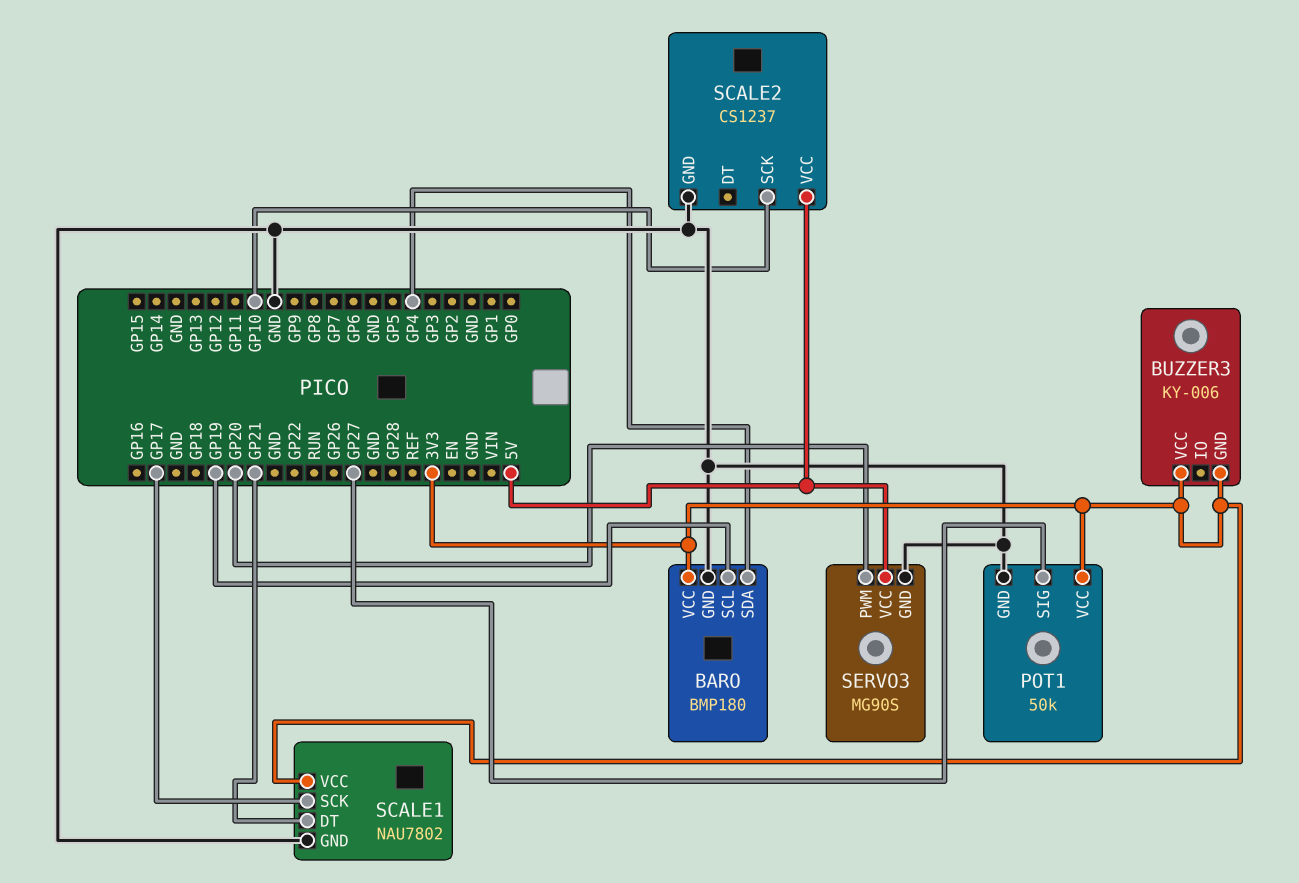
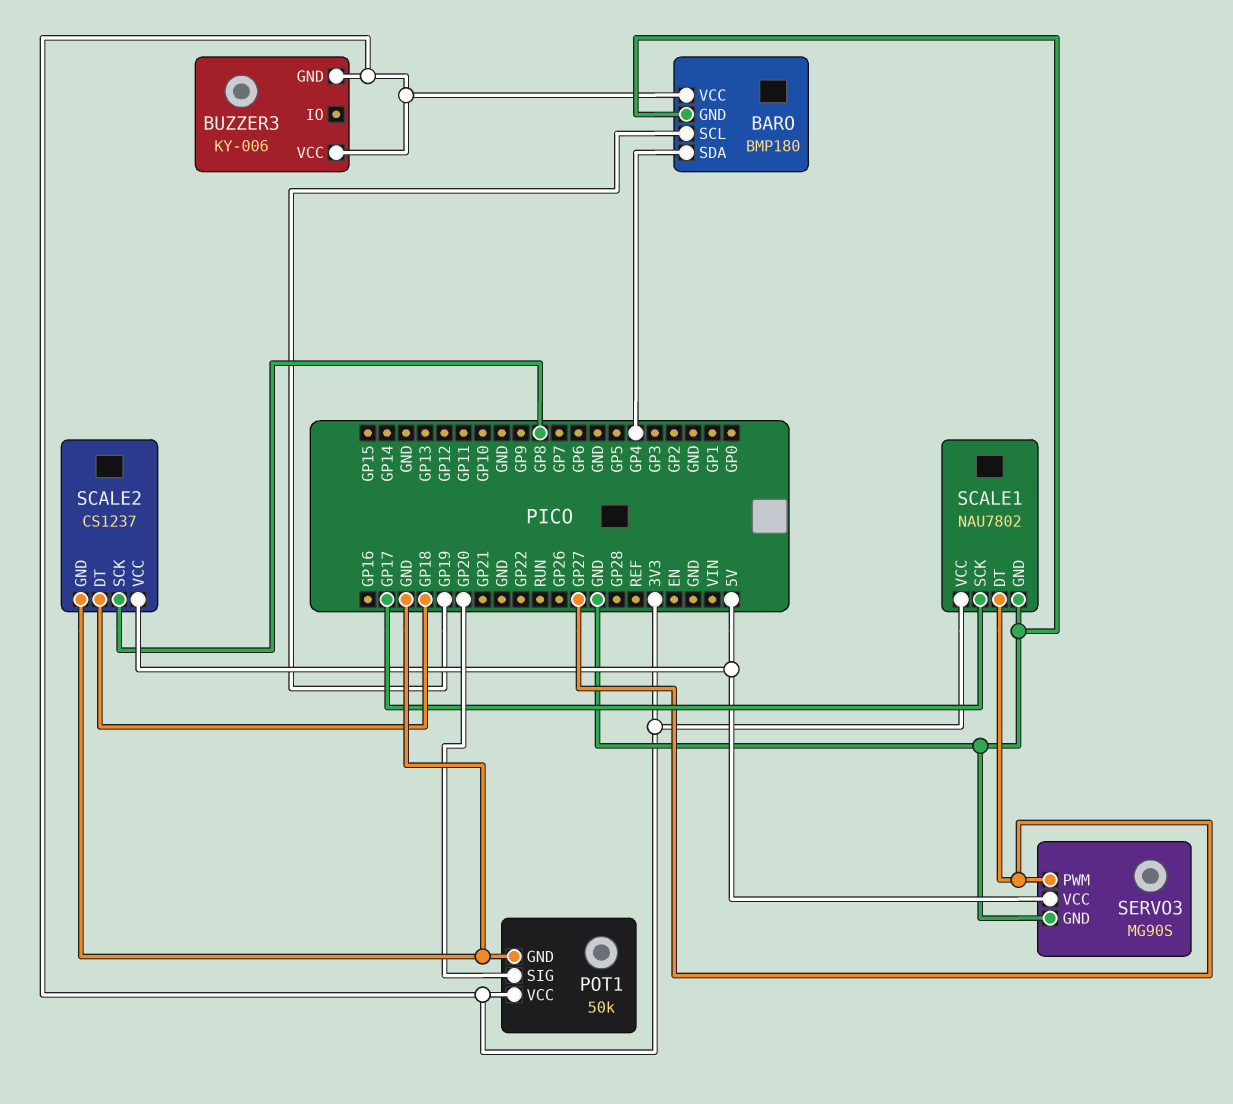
POT1 pin SIG: GP27 -> GP20
SCALE1 pin DT: GP21 -> GP27
SCALE2 pin DT: none -> GP18
SCALE2 pin SCK: GP10 -> GP8
SERVO3 pin PWM: GP20 -> GP27

